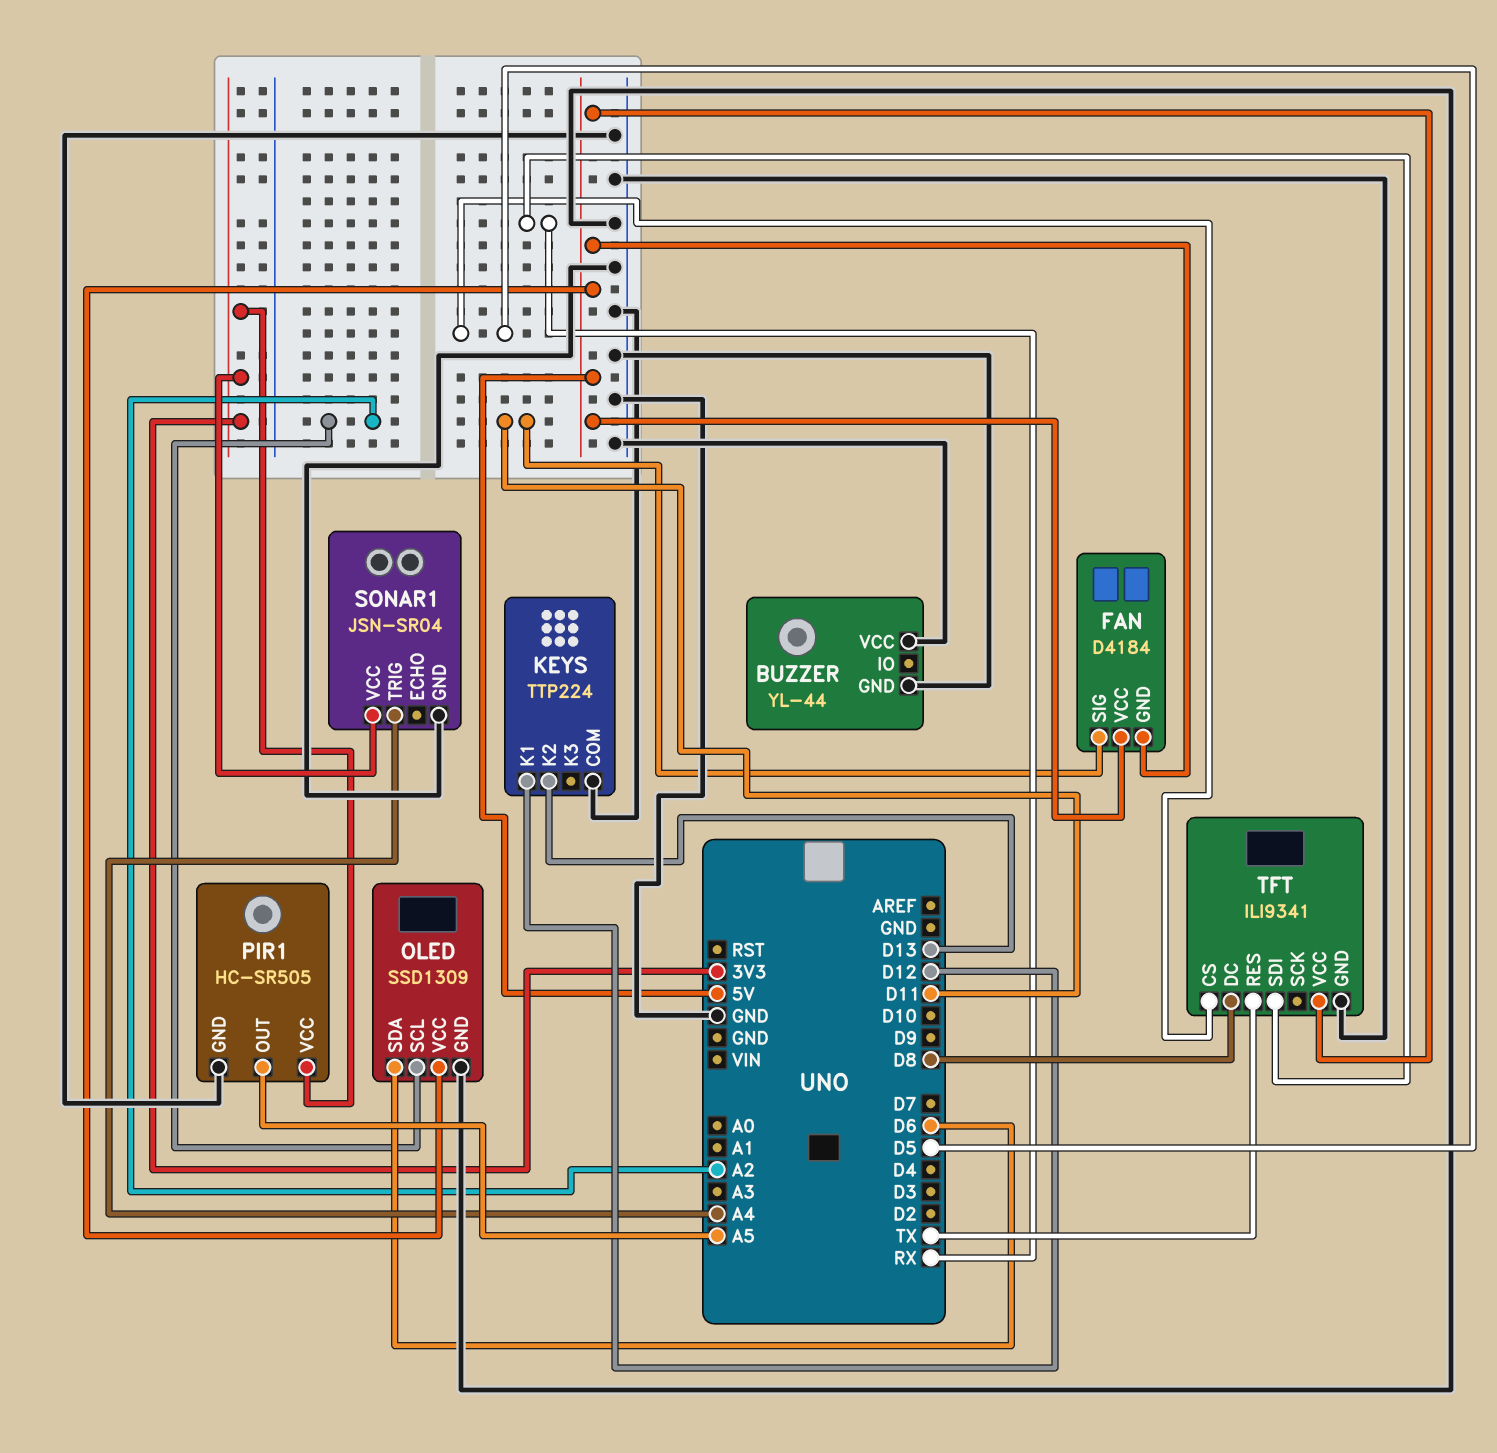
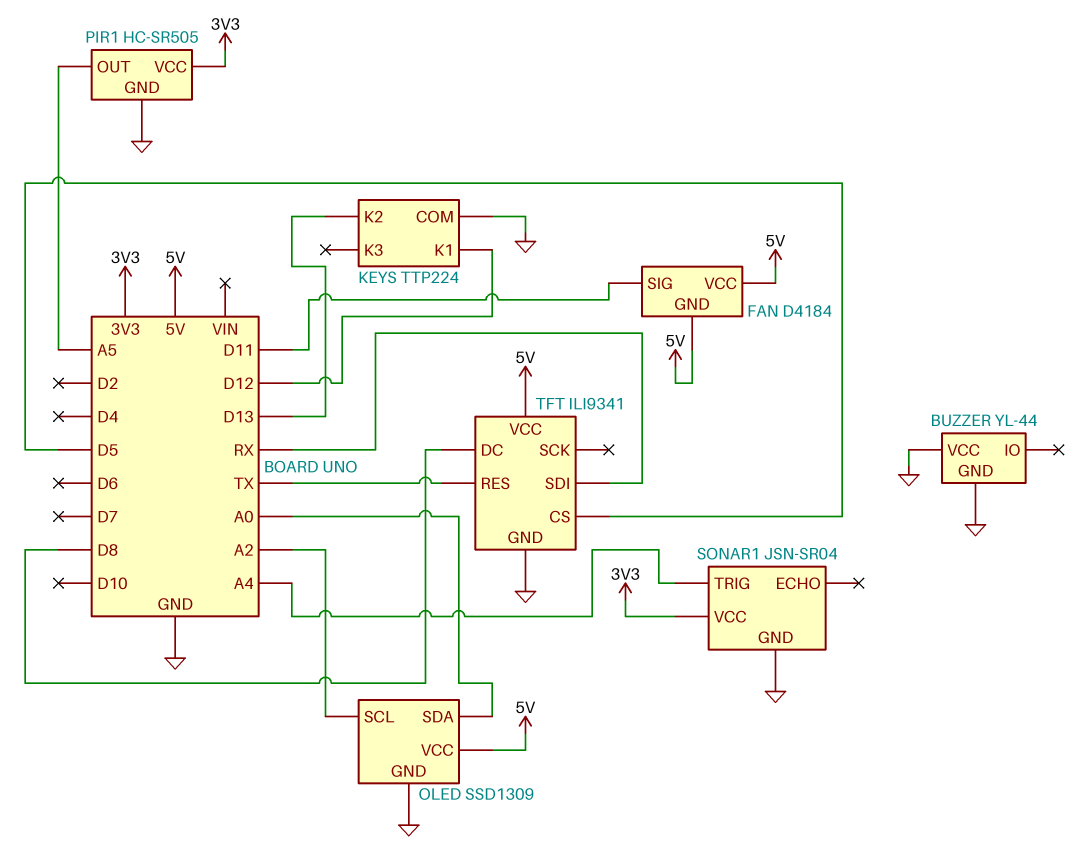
OLED pin SDA: D6 -> A0

